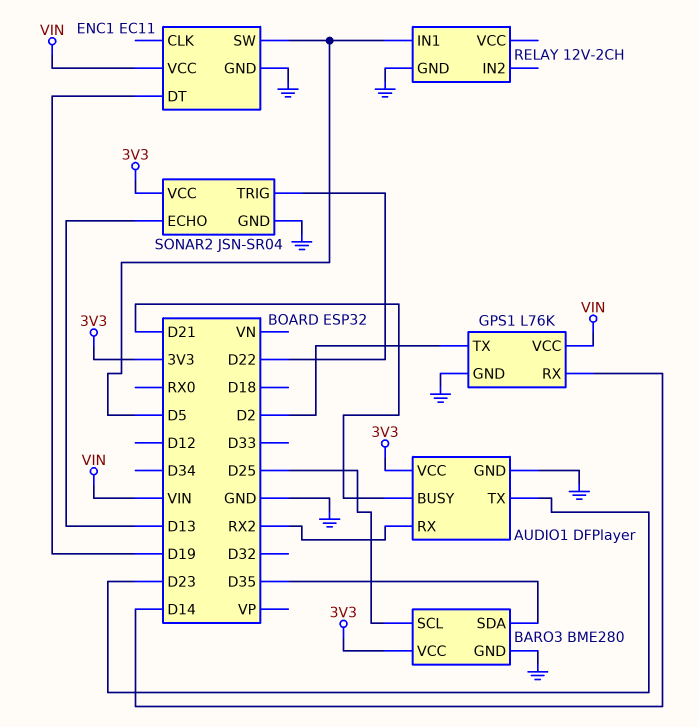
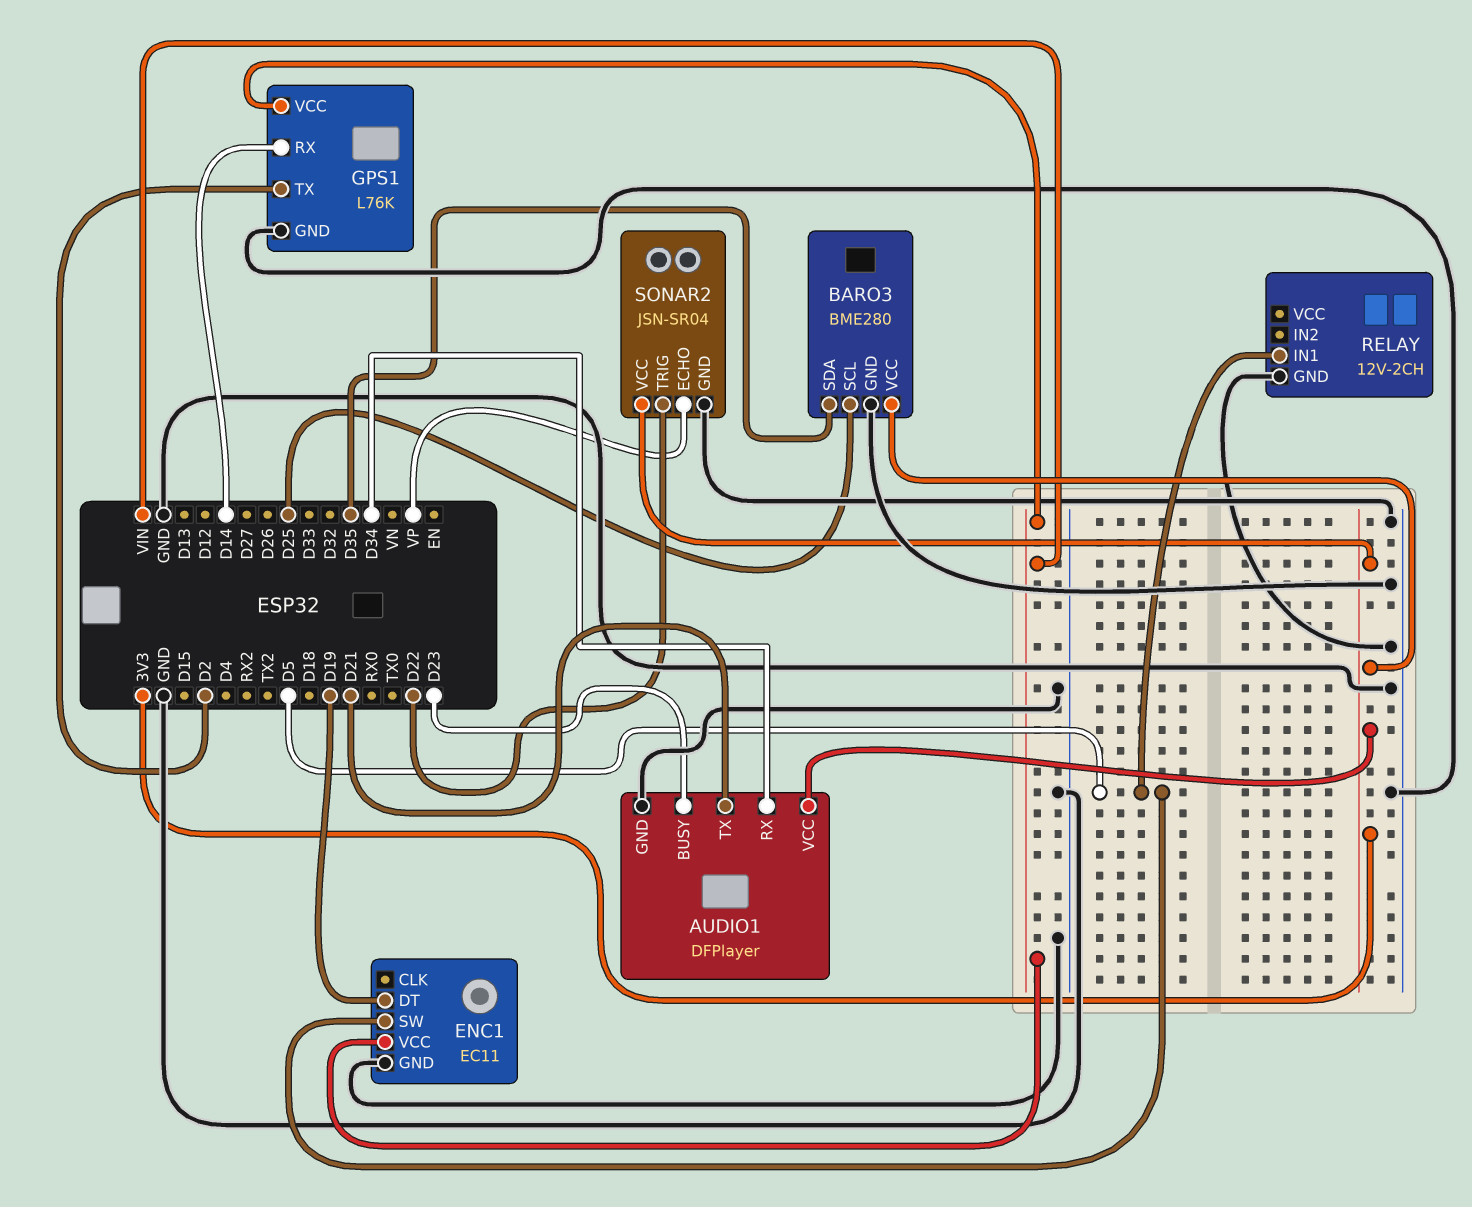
AUDIO1 pin BUSY: D21 -> D23
AUDIO1 pin RX: RX2 -> D34
AUDIO1 pin TX: D23 -> D21
SONAR2 pin ECHO: D13 -> VP

